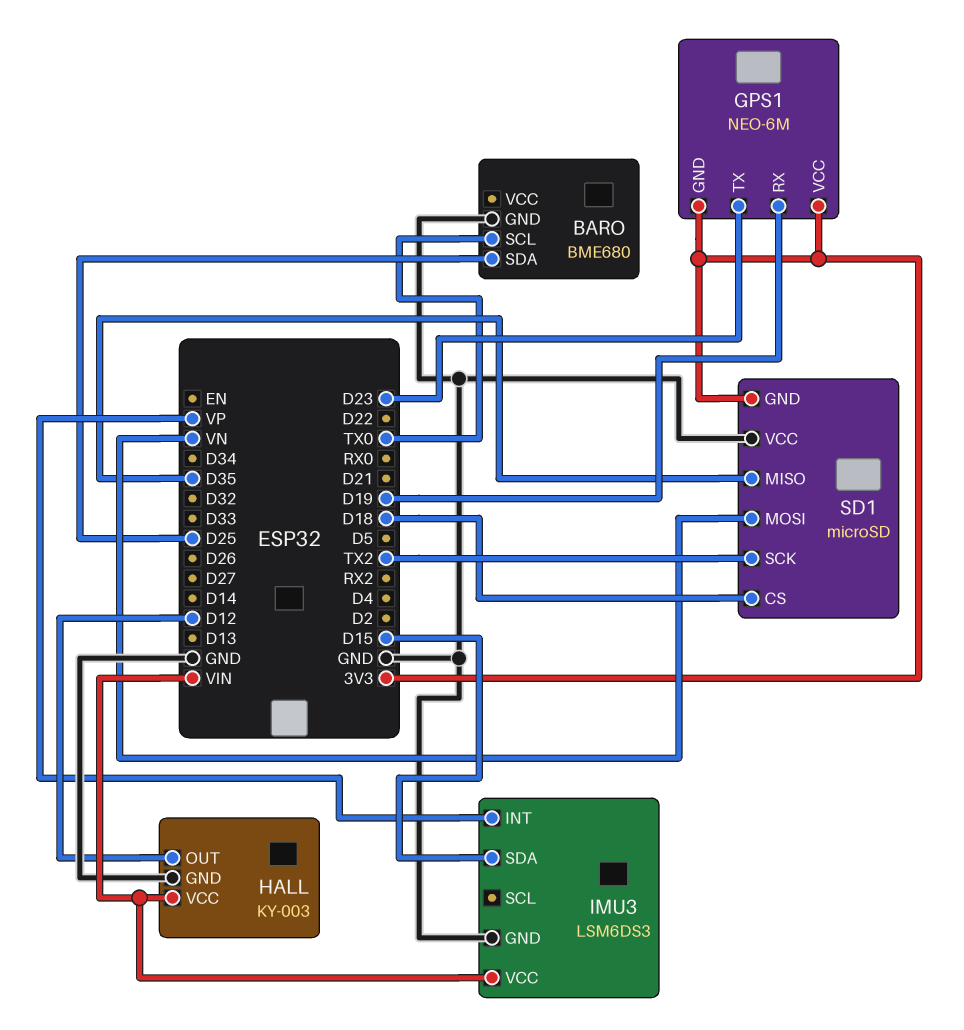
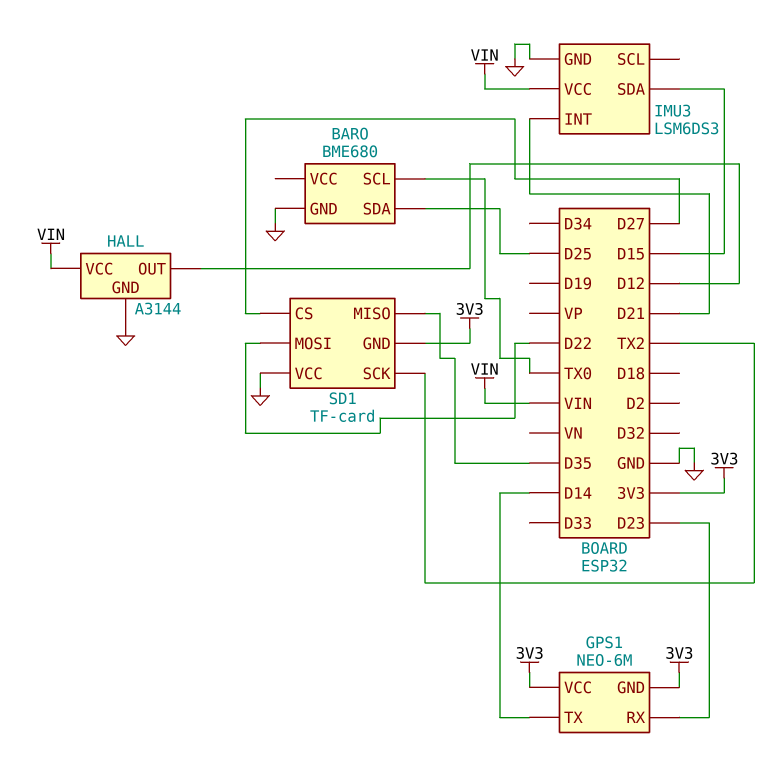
GPS1 pin RX: D19 -> D23
GPS1 pin TX: D23 -> D14
HALL: KY-003 -> A3144
IMU3 pin INT: VP -> D21
SD1: microSD -> TF-card
SD1 pin CS: D18 -> D27
SD1 pin MOSI: VN -> D22

